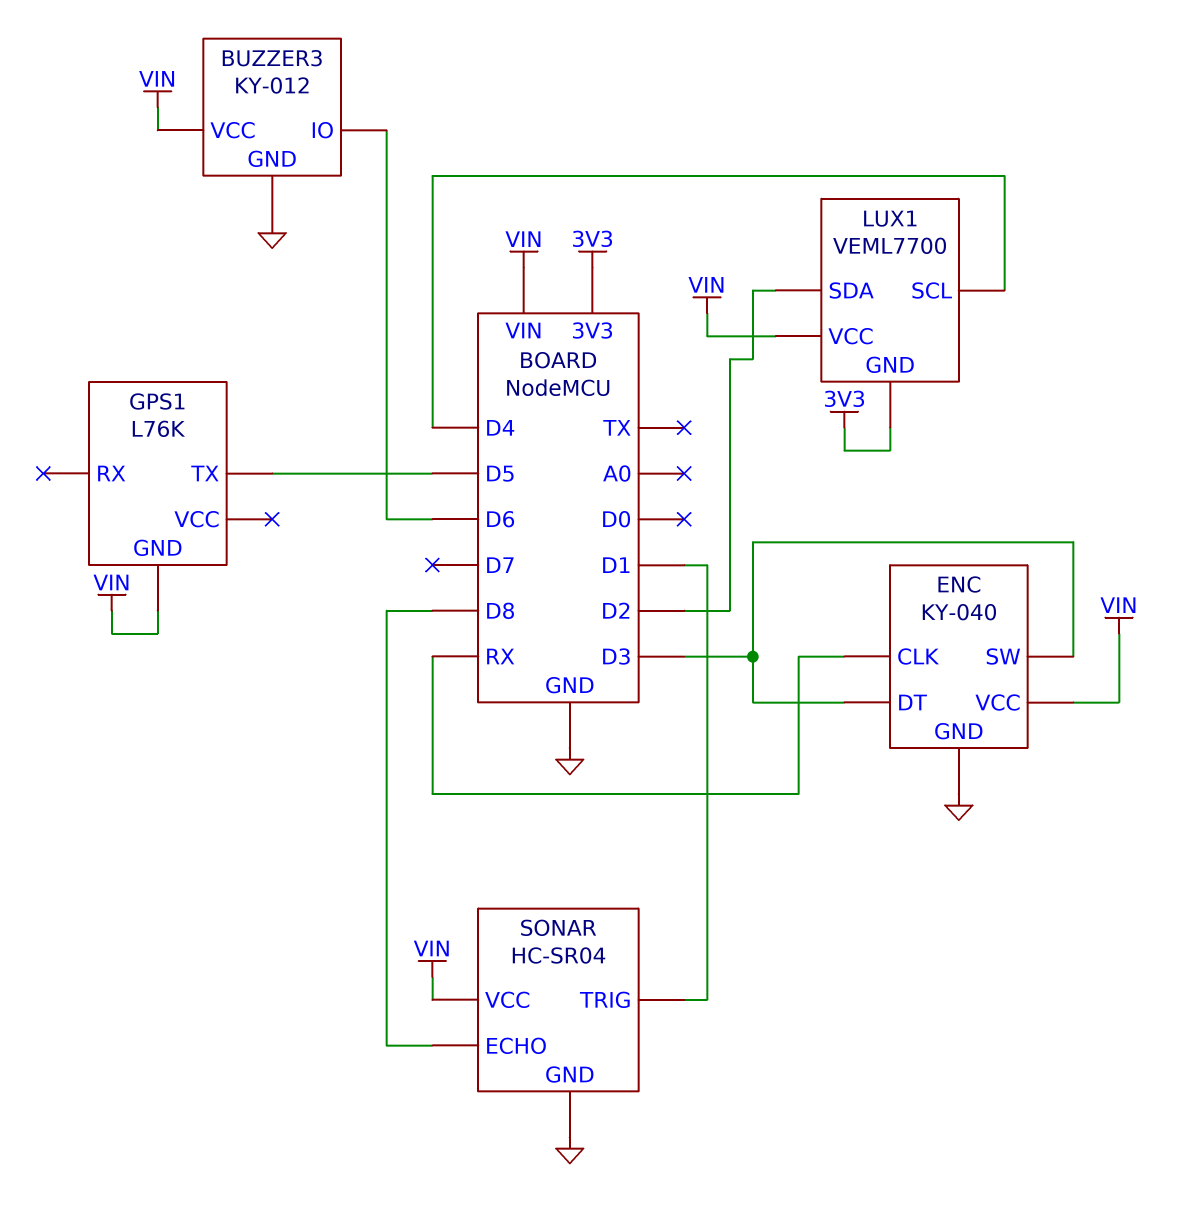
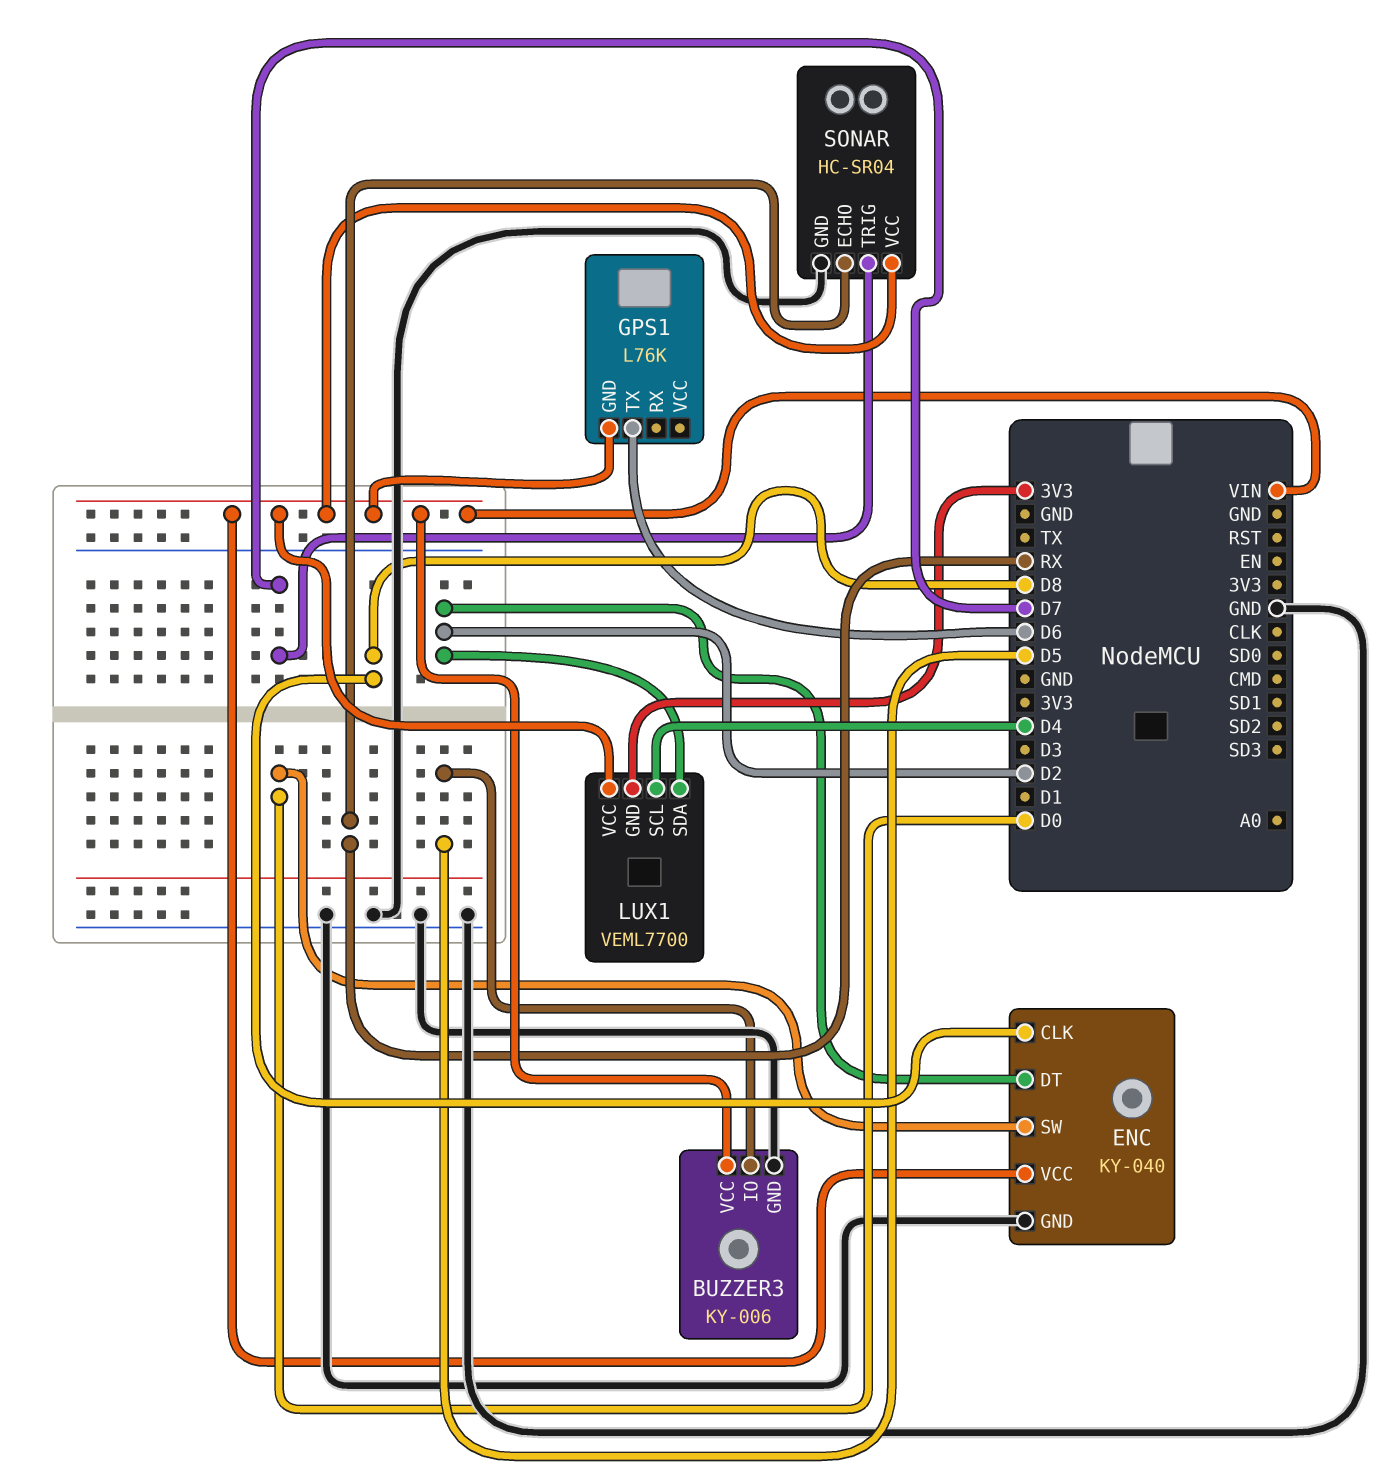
BUZZER3: KY-012 -> KY-006
BUZZER3 pin IO: D6 -> D5
ENC pin CLK: RX -> D8
ENC pin DT: D3 -> D2
ENC pin SW: D3 -> D0
GPS1 pin TX: D5 -> D6
SONAR pin ECHO: D8 -> RX
SONAR pin TRIG: D1 -> D7

